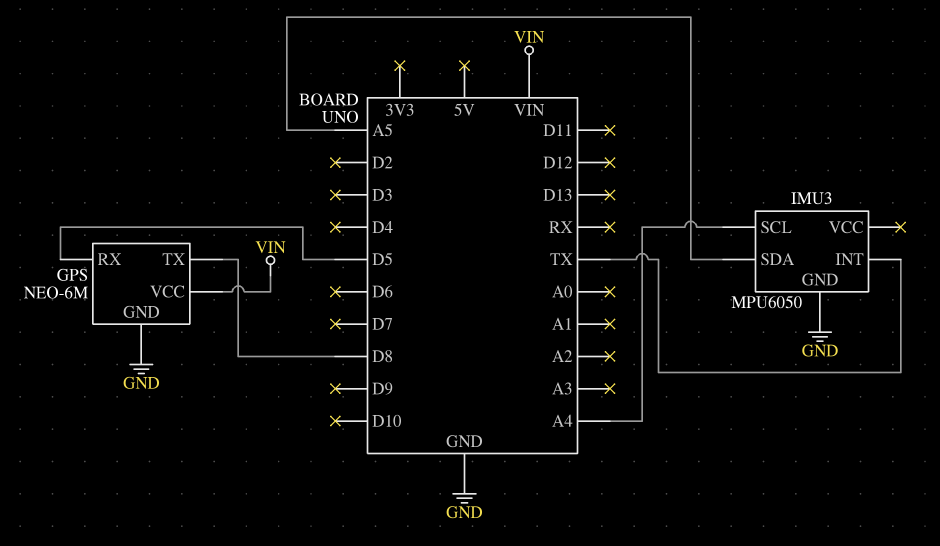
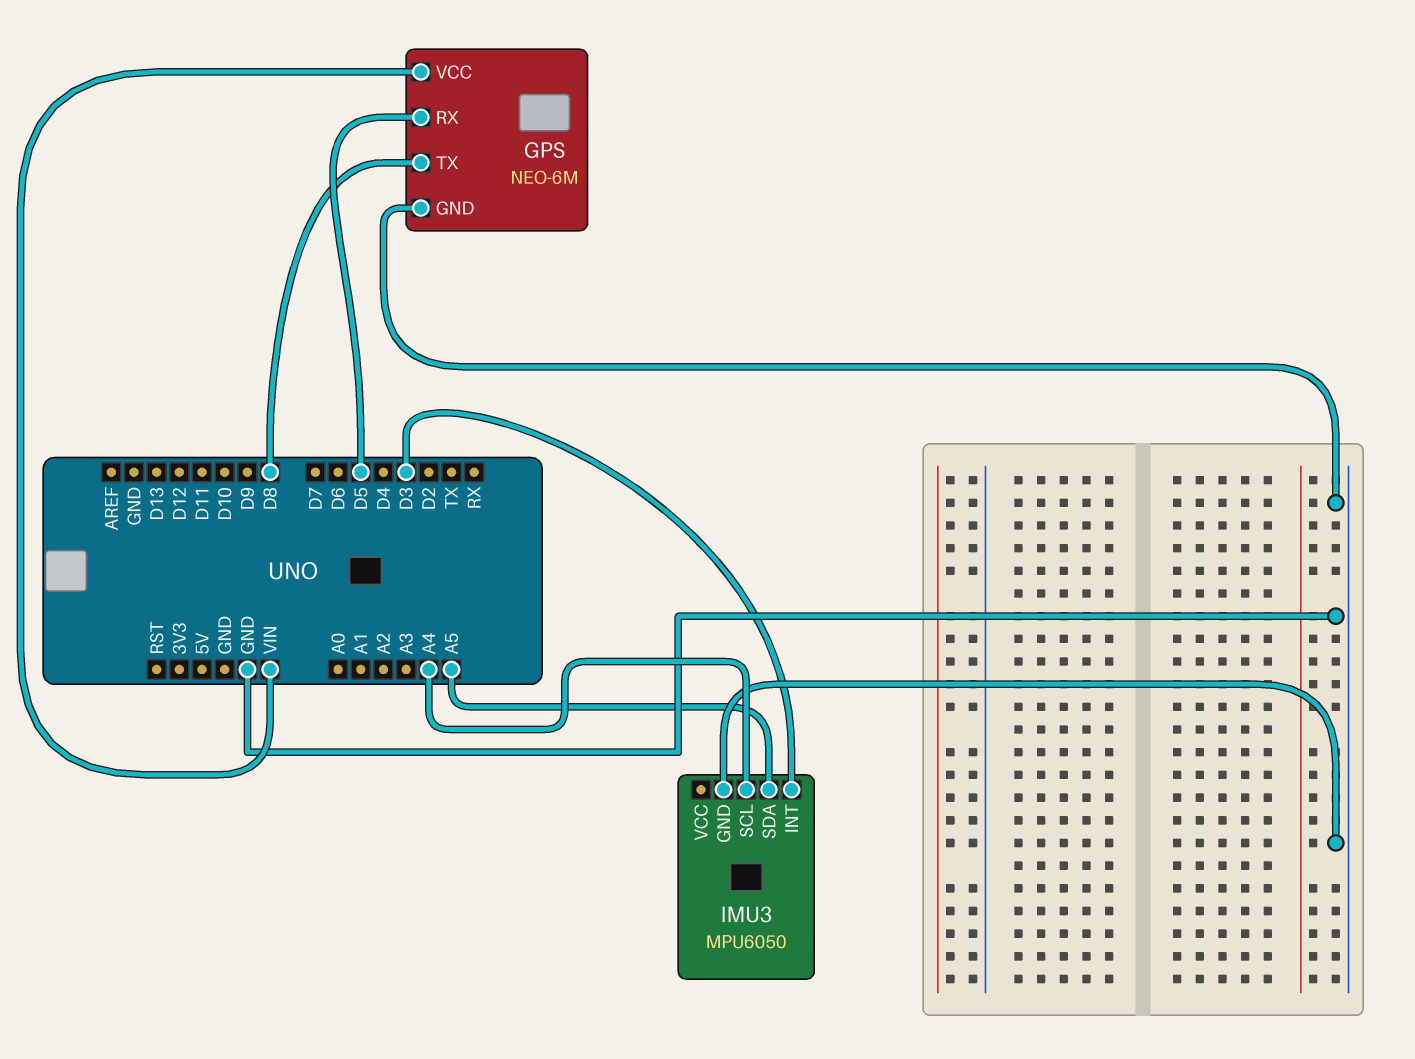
IMU3 pin INT: TX -> D3

